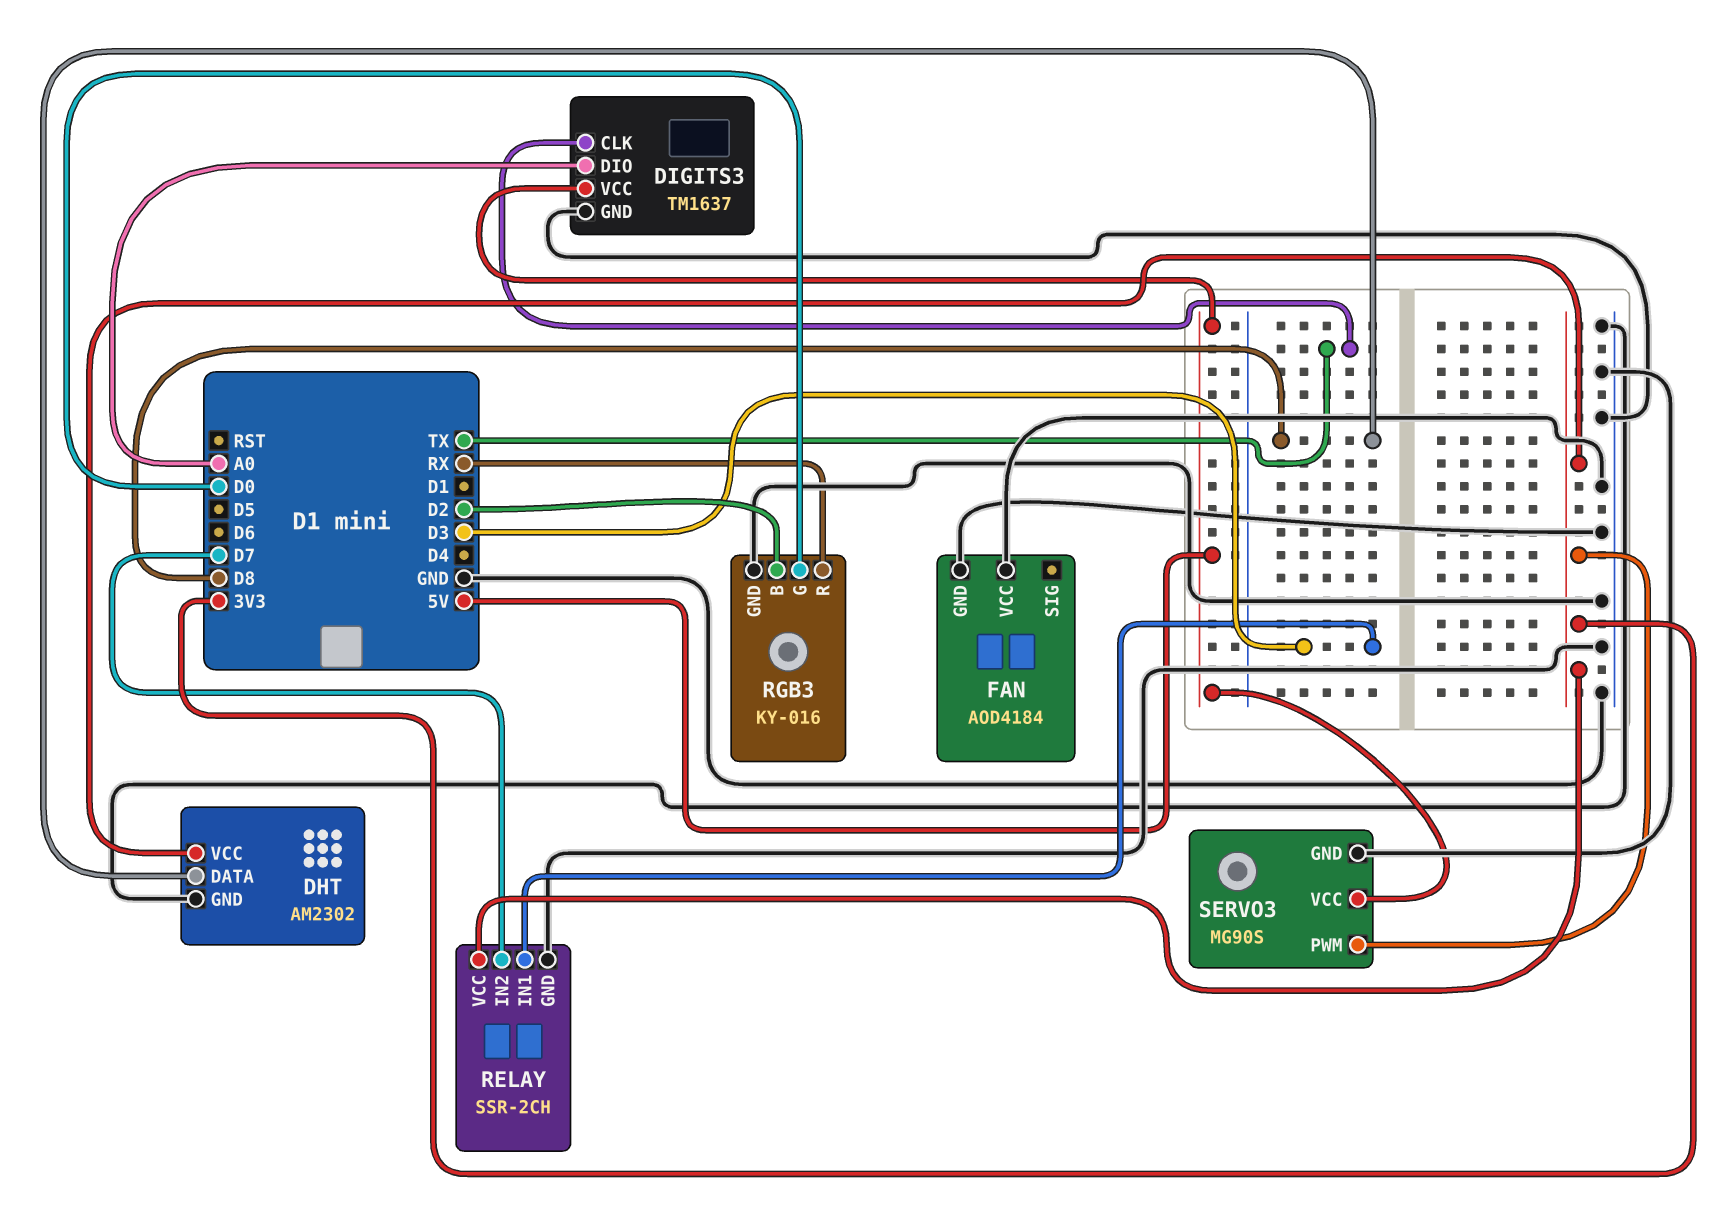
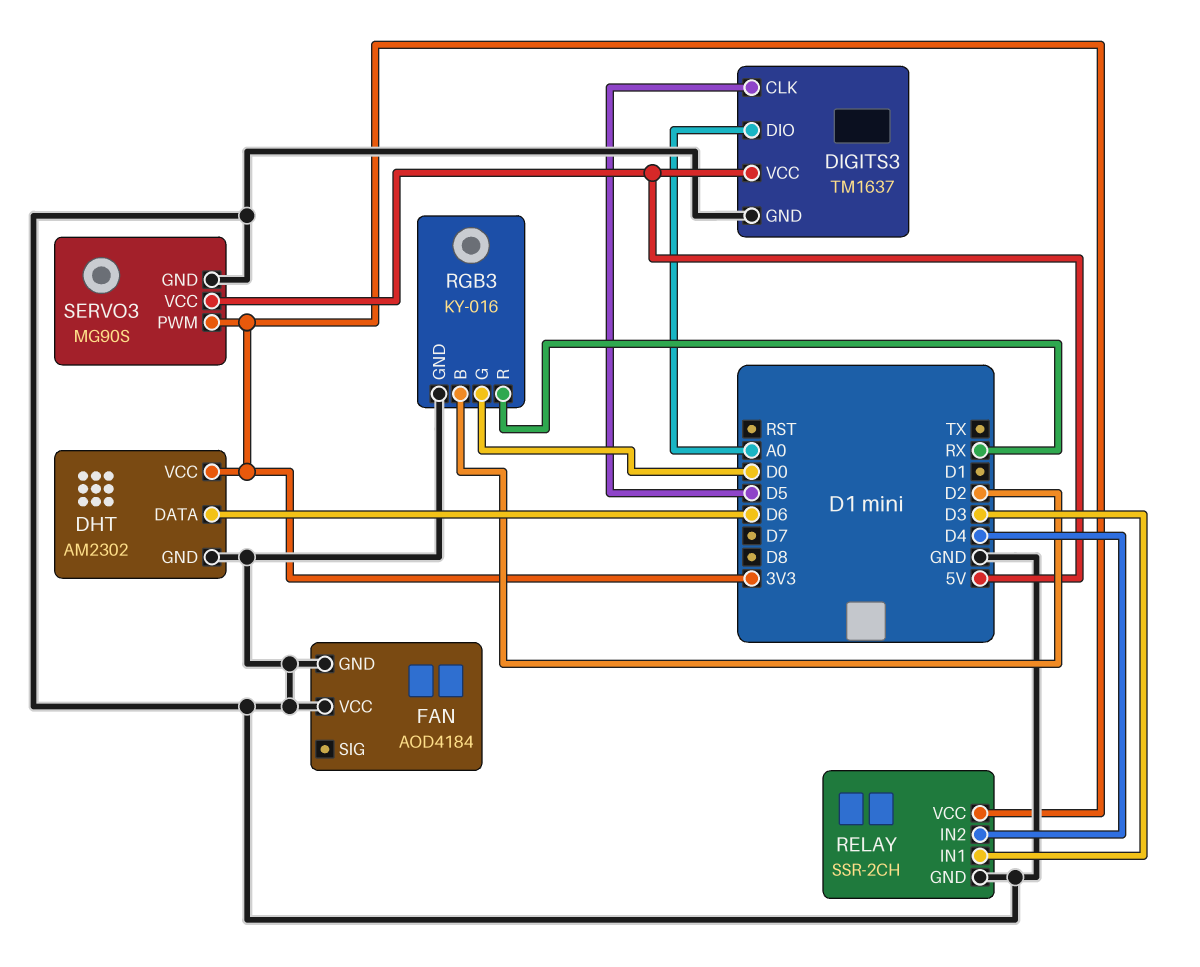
DHT pin DATA: D8 -> D6
DIGITS3 pin CLK: TX -> D5
RELAY pin IN2: D7 -> D4

